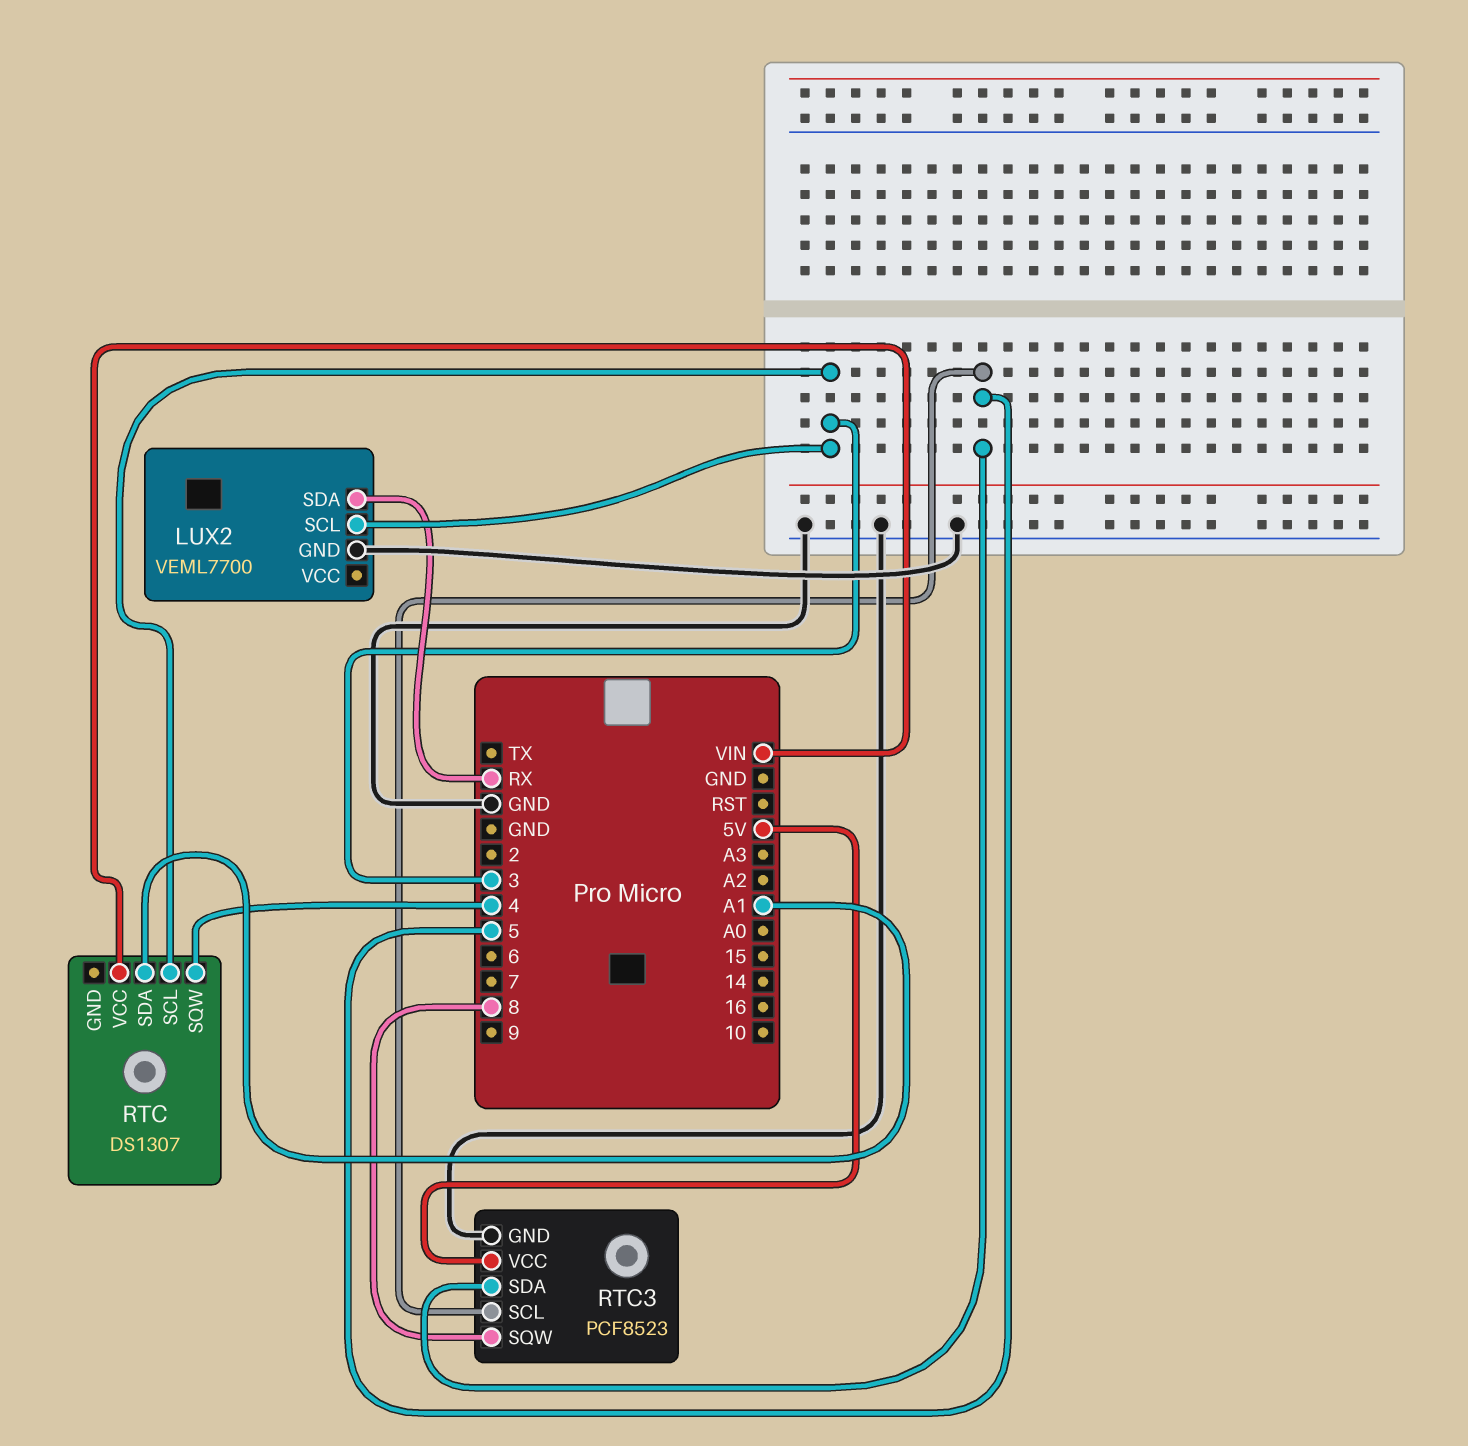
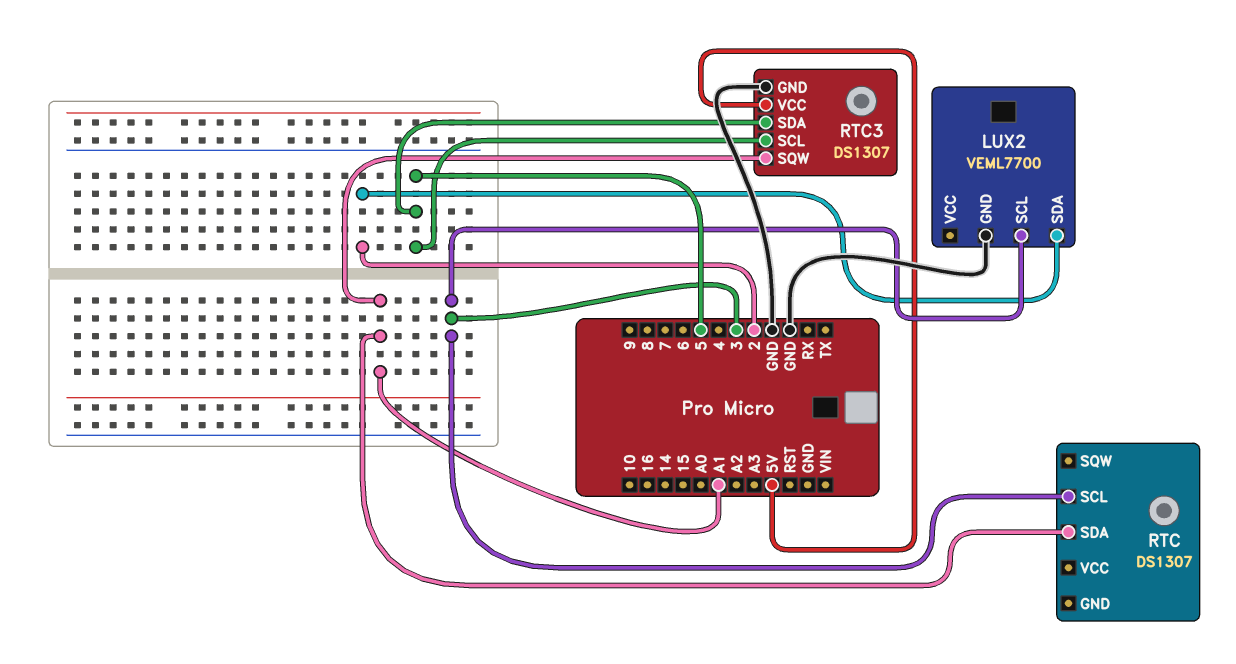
LUX2 pin SDA: RX -> 2
RTC pin SQW: 4 -> none
RTC pin VCC: VIN -> none
RTC3: PCF8523 -> DS1307
RTC3 pin SQW: 8 -> A1

